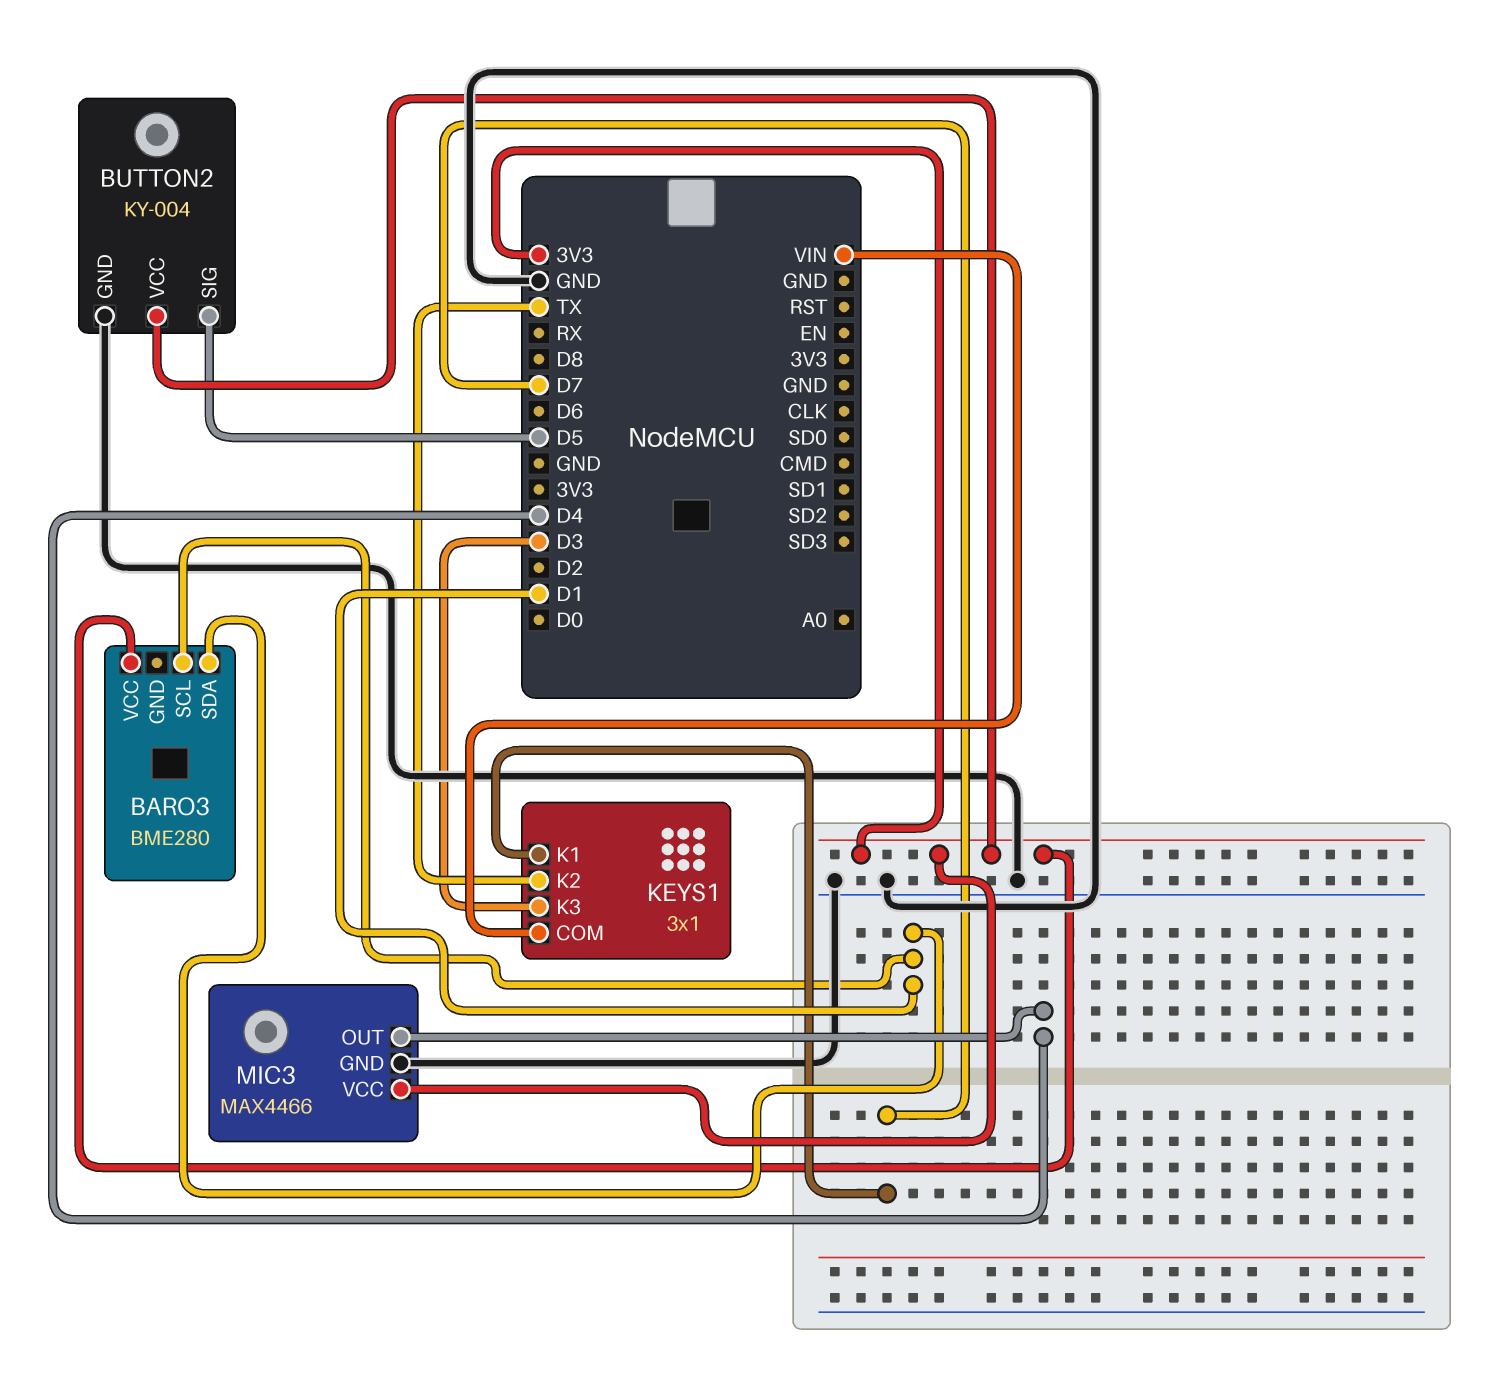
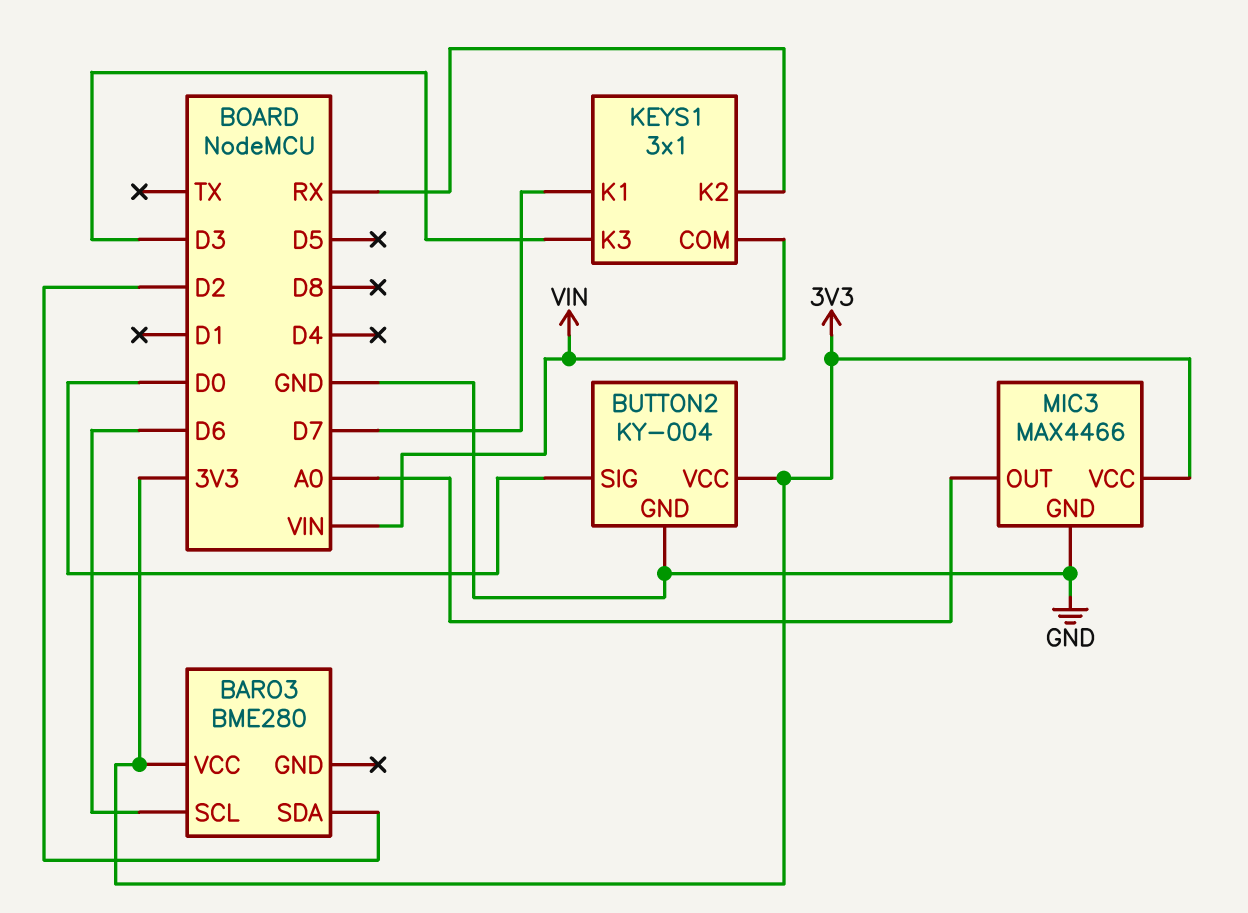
BARO3 pin SCL: D1 -> D6
BARO3 pin SDA: D1 -> D2
BUTTON2 pin SIG: D5 -> D0
KEYS1 pin K2: TX -> RX
MIC3 pin OUT: D4 -> A0

